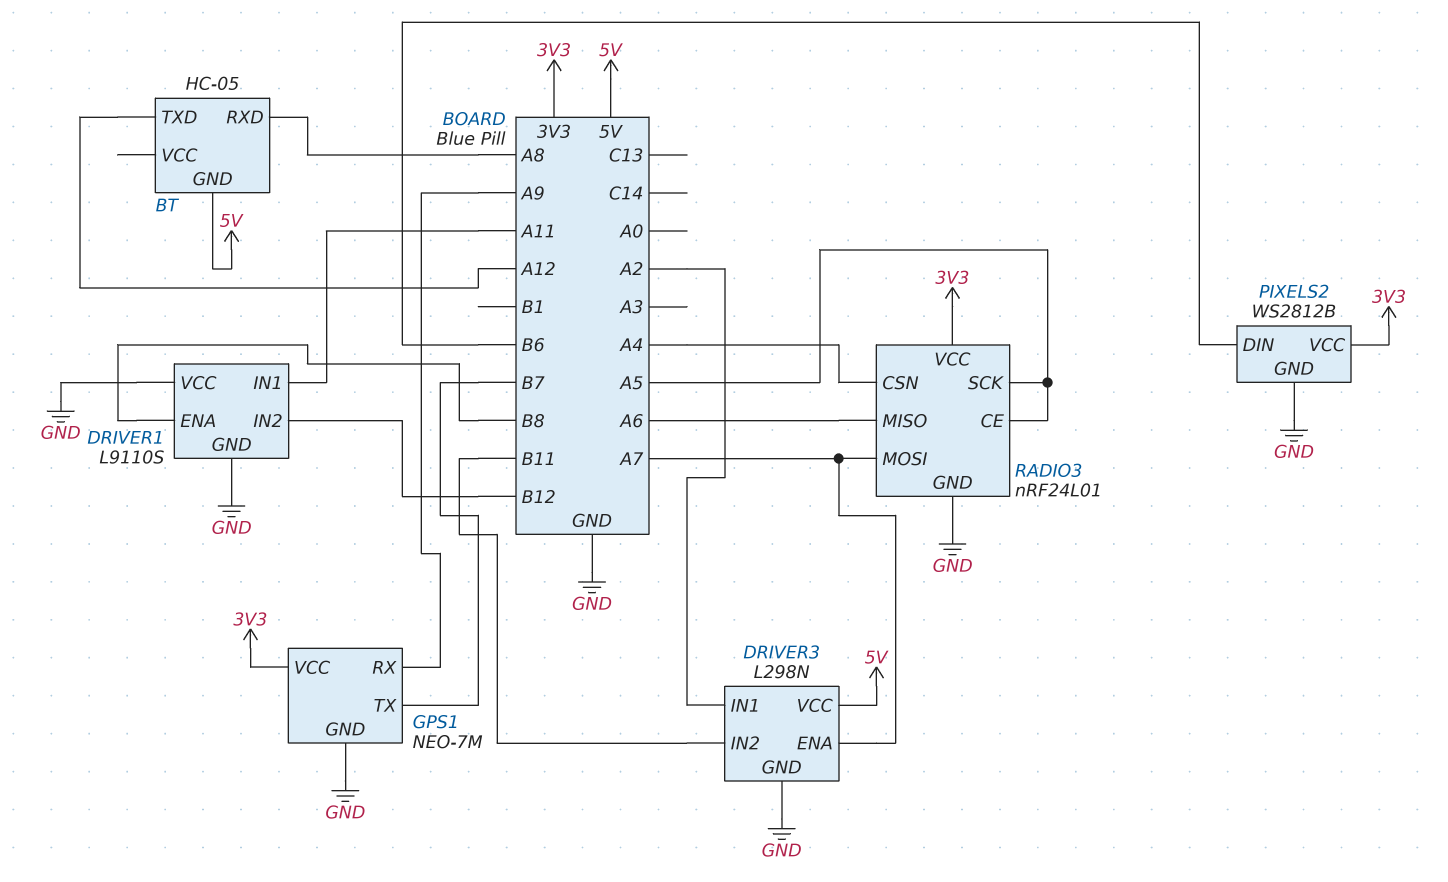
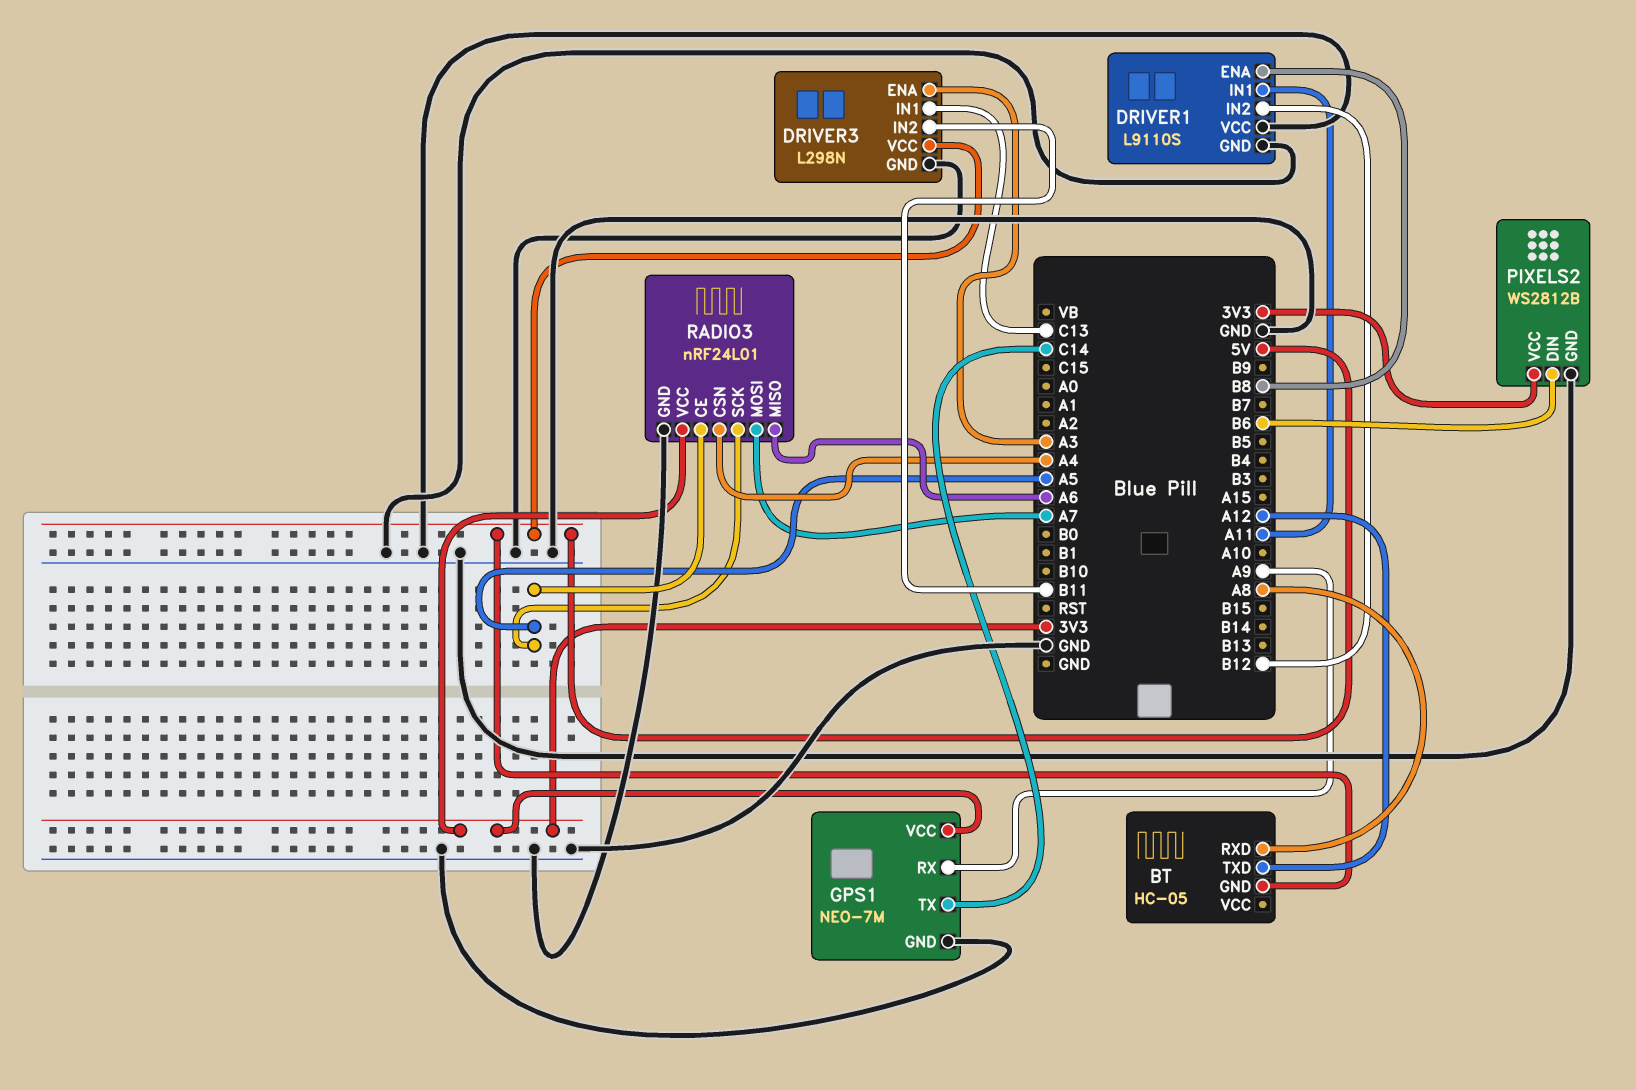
DRIVER3 pin ENA: A7 -> A3
DRIVER3 pin IN1: A2 -> C13
GPS1 pin TX: B7 -> C14

